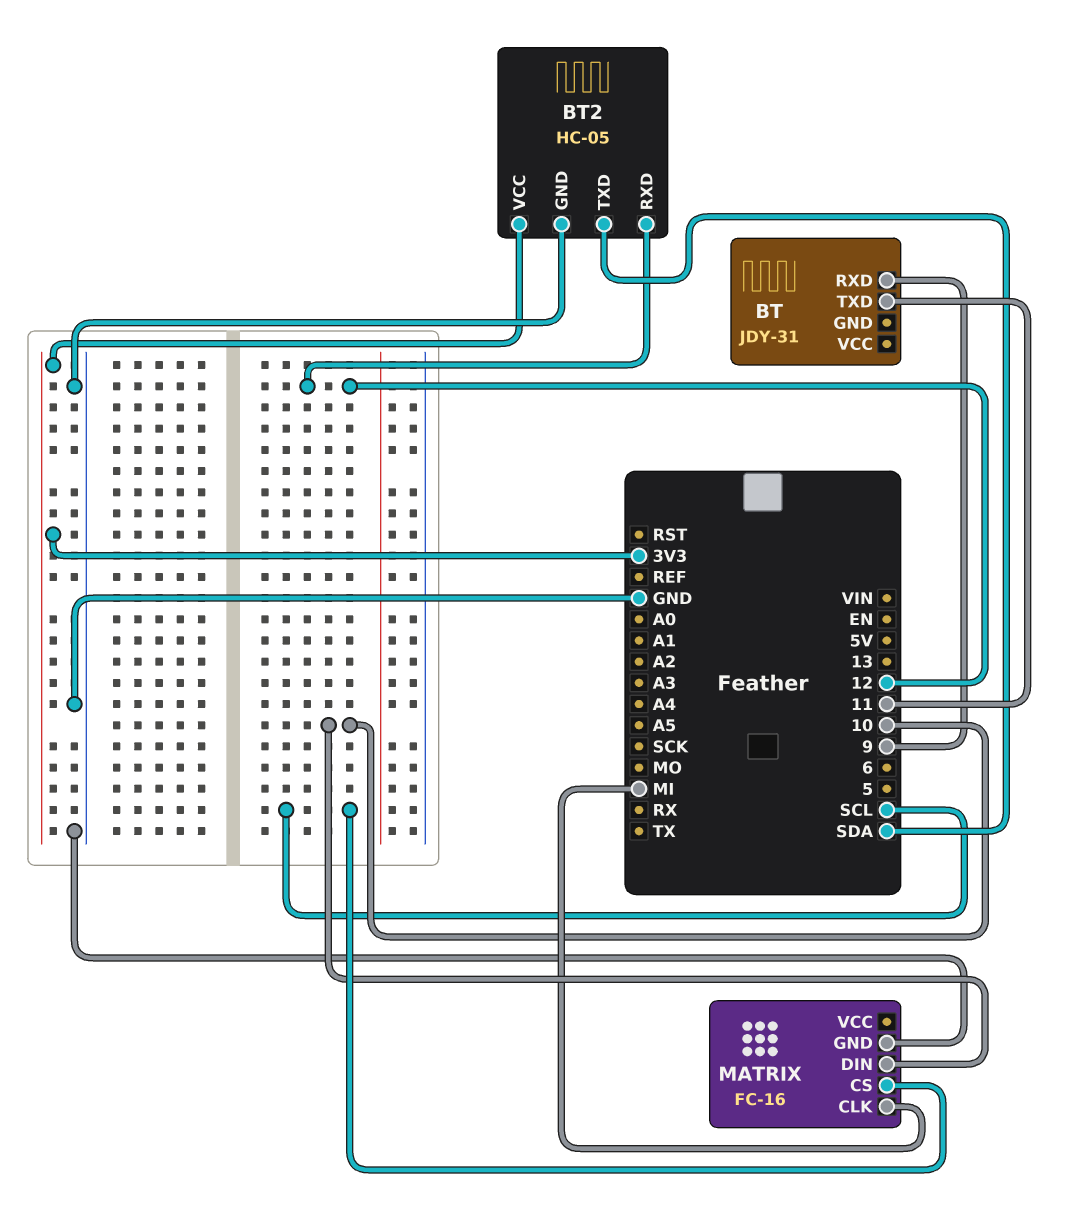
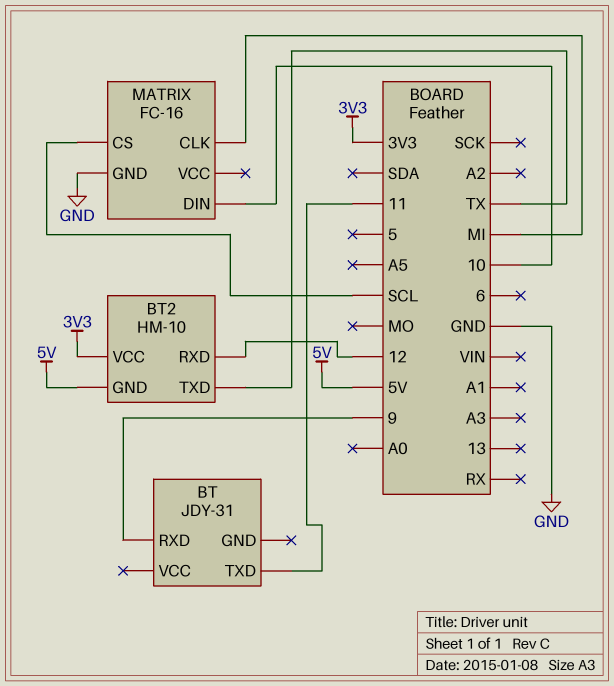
BT2: HC-05 -> HM-10
BT2 pin GND: GND -> 5V
BT2 pin TXD: SDA -> TX

